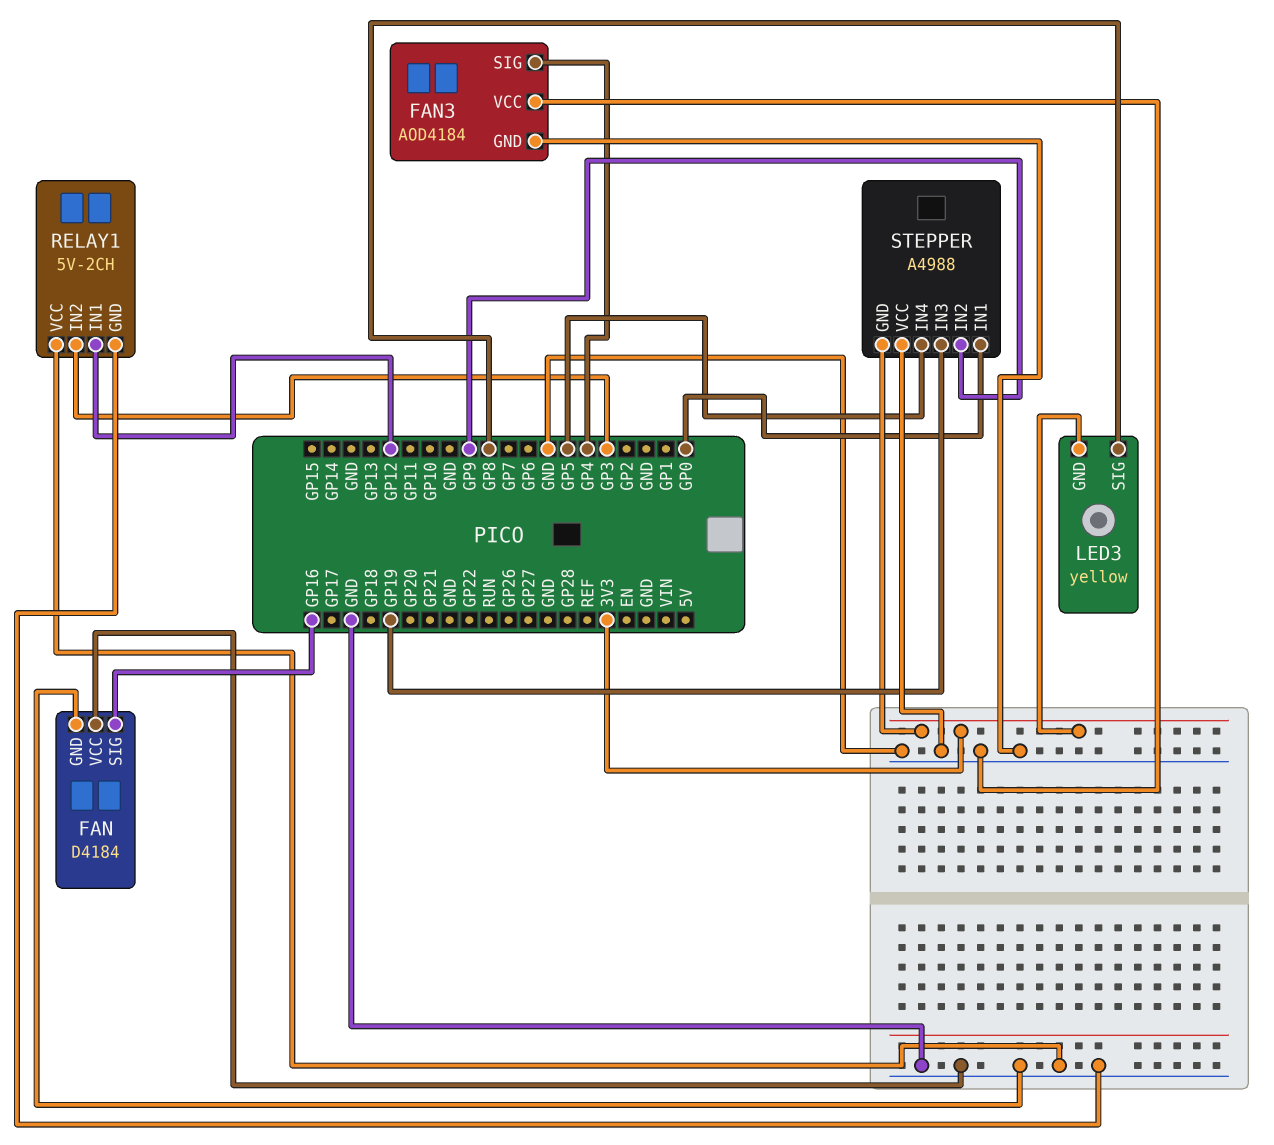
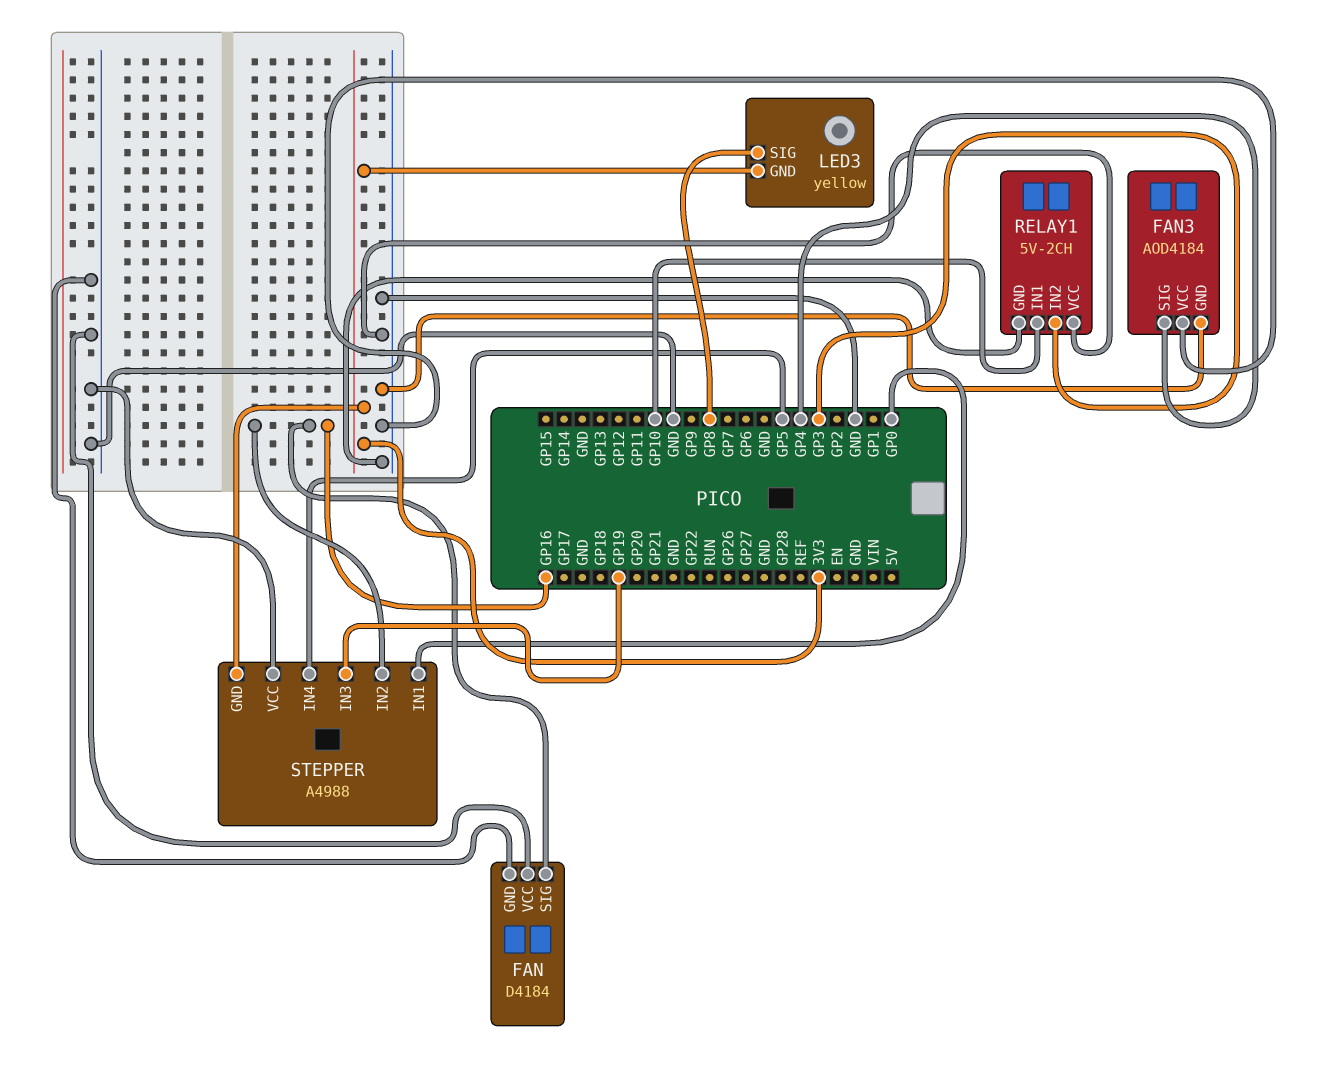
RELAY1 pin IN1: GP12 -> GP10
STEPPER pin IN2: GP9 -> GP16

